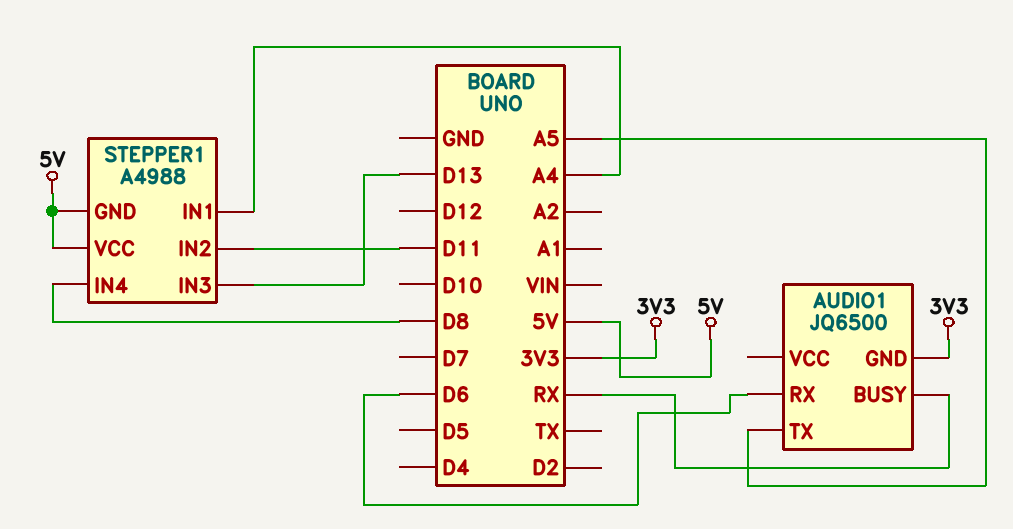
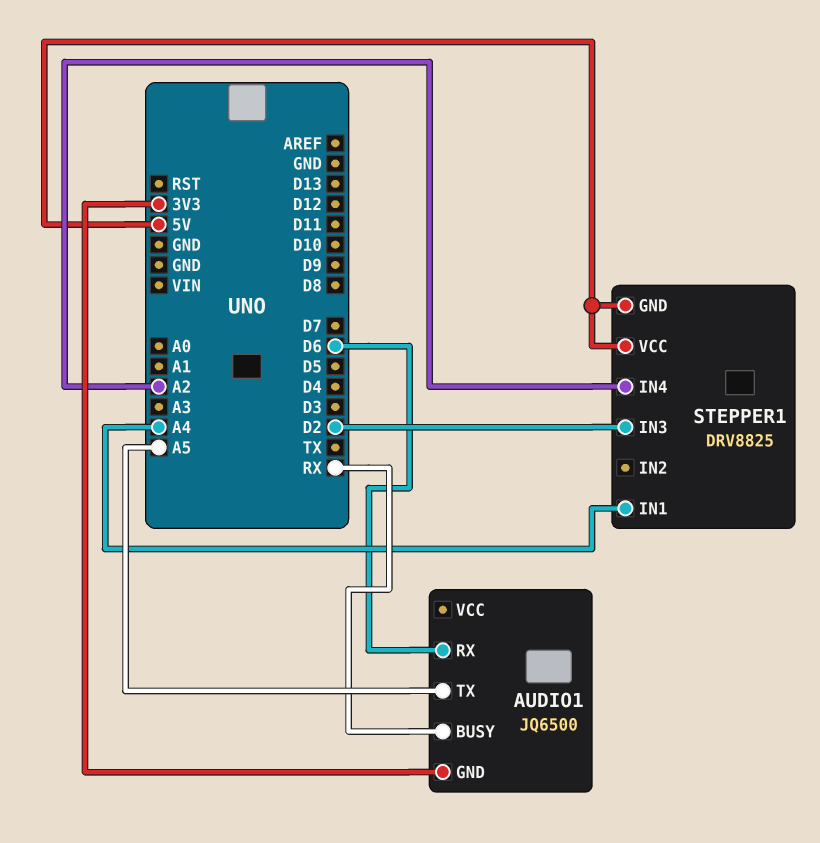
STEPPER1: A4988 -> DRV8825
STEPPER1 pin IN2: D11 -> none
STEPPER1 pin IN3: D13 -> D2
STEPPER1 pin IN4: D8 -> A2

